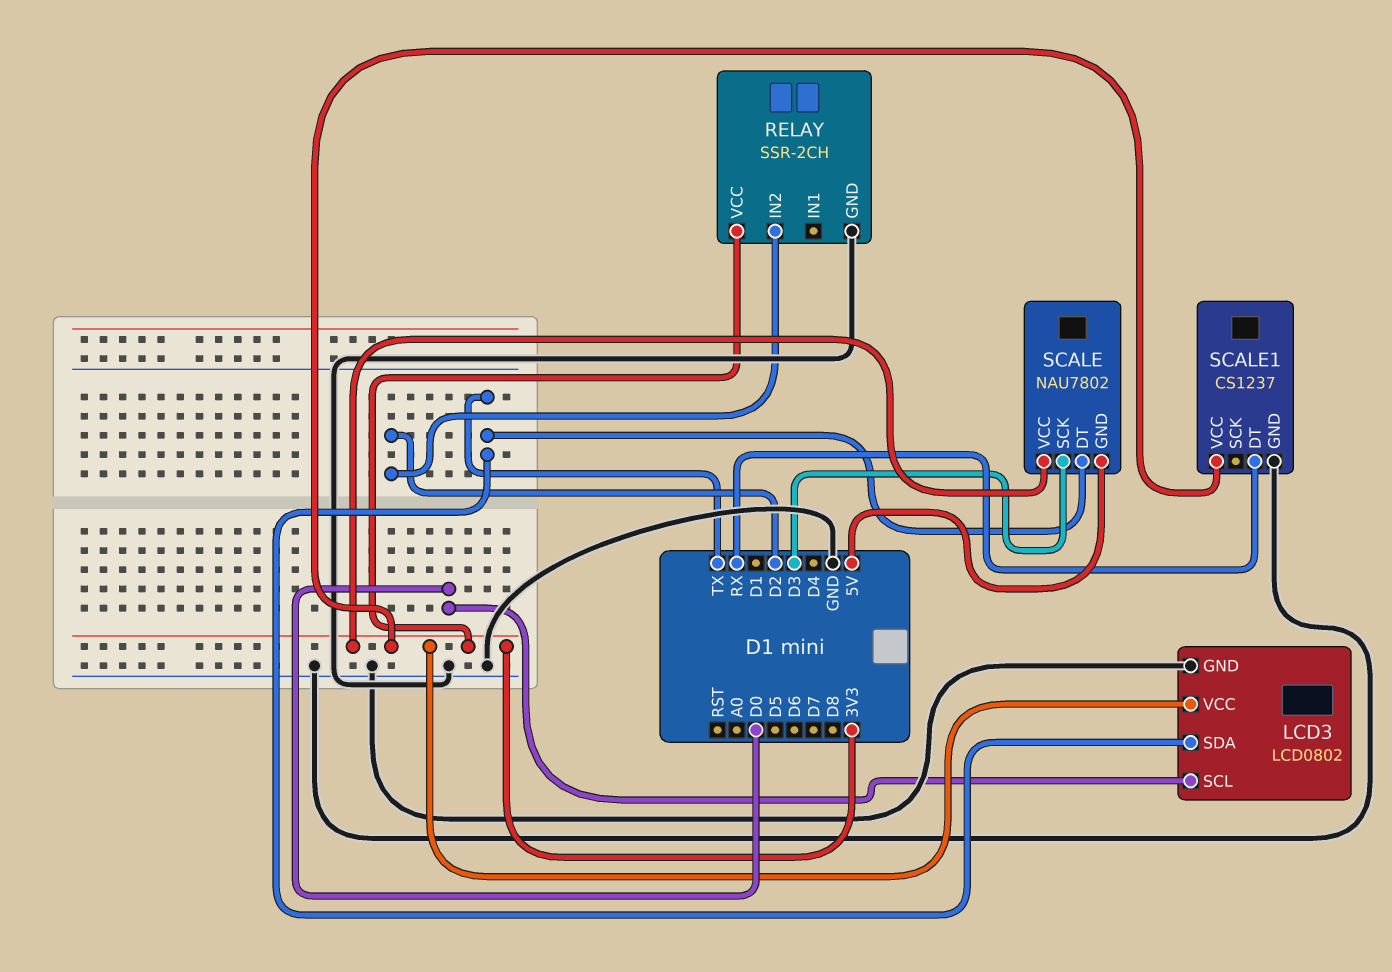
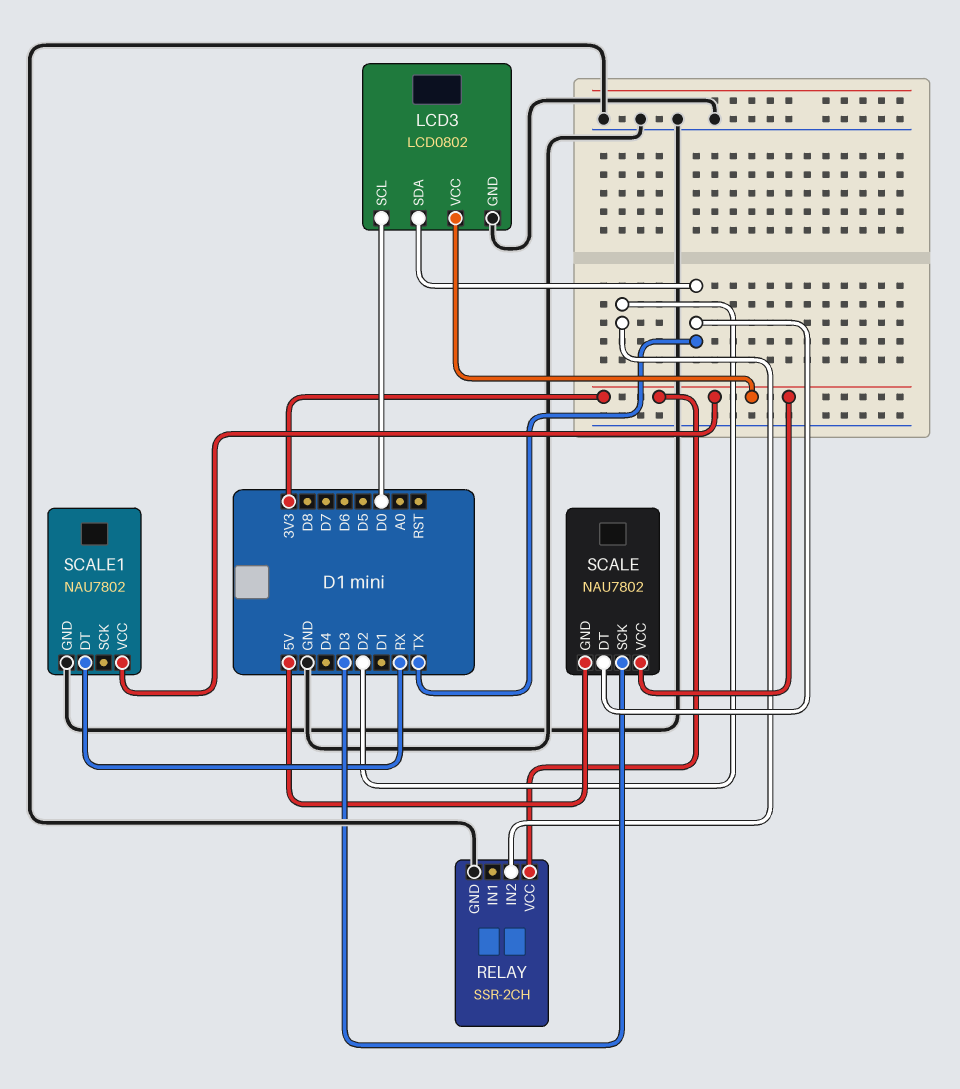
SCALE1: CS1237 -> NAU7802

